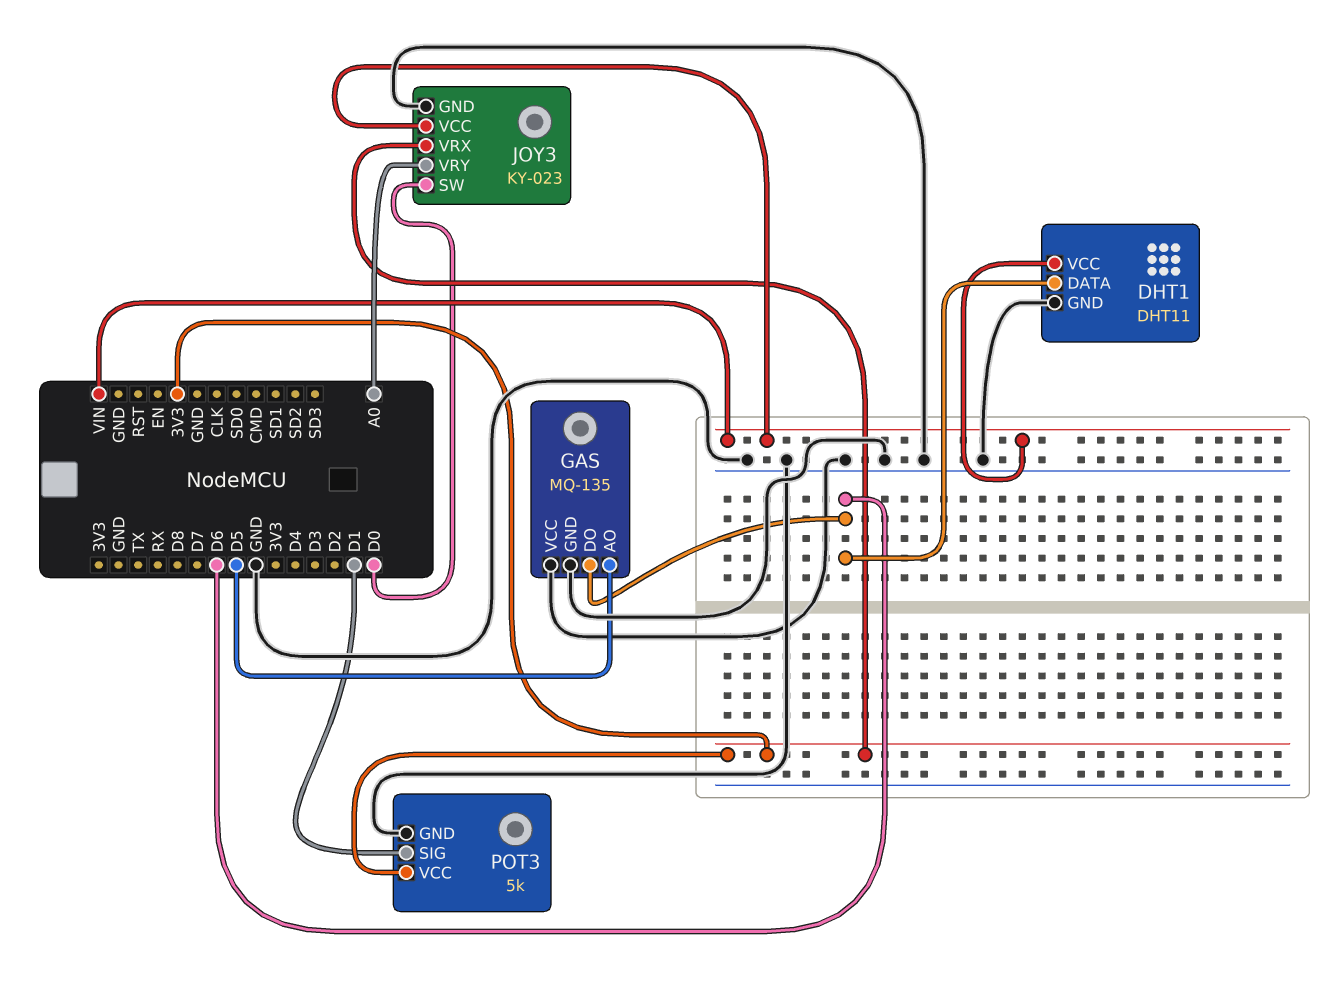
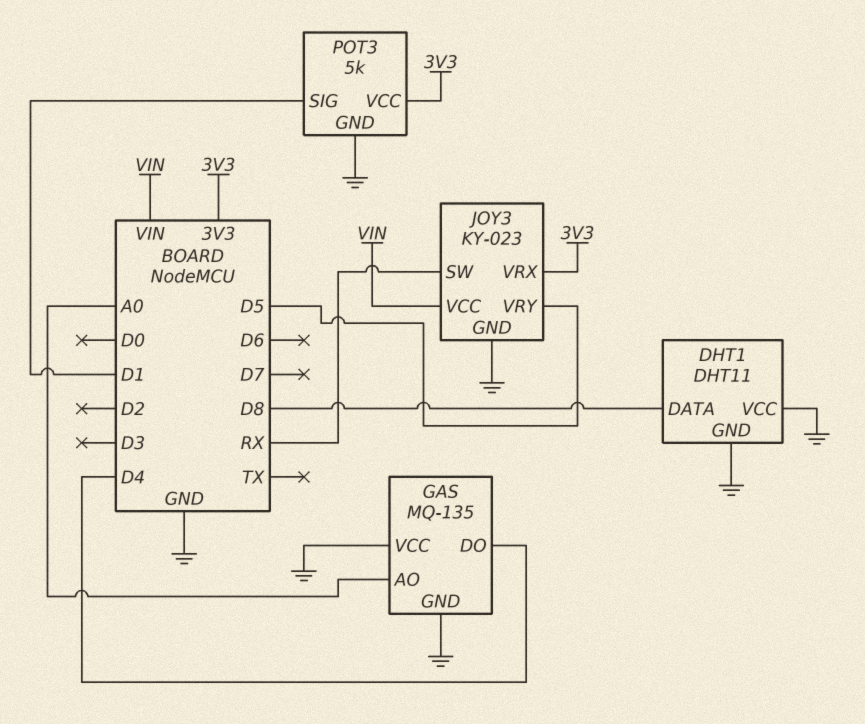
DHT1 pin DATA: D6 -> D8
DHT1 pin VCC: VIN -> GND
GAS pin AO: D5 -> A0
GAS pin DO: D6 -> D4
JOY3 pin SW: D0 -> RX
JOY3 pin VRY: A0 -> D5

